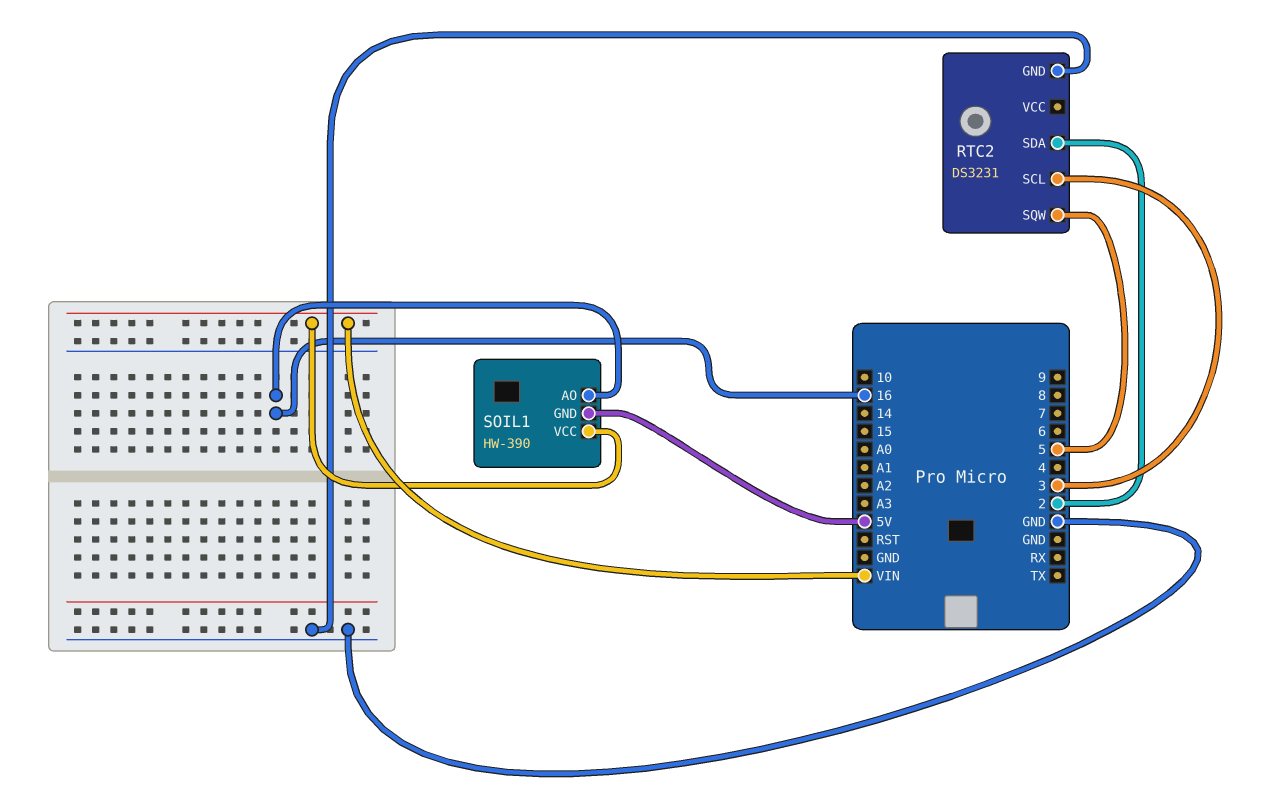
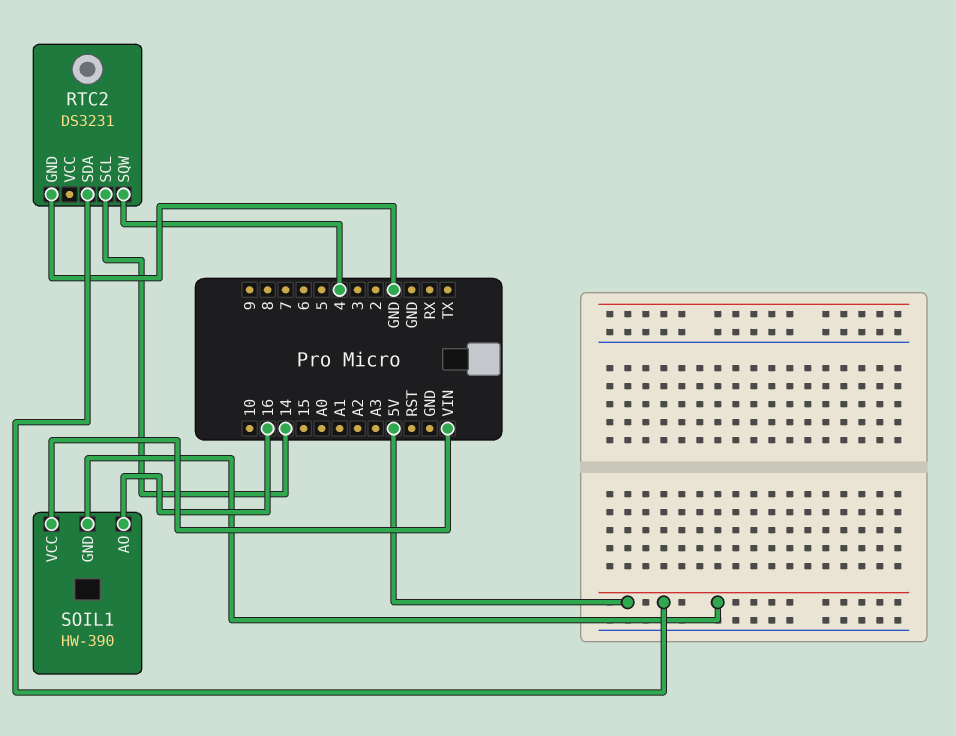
RTC2 pin SCL: 3 -> 14
RTC2 pin SDA: 2 -> 5V
RTC2 pin SQW: 5 -> 4

